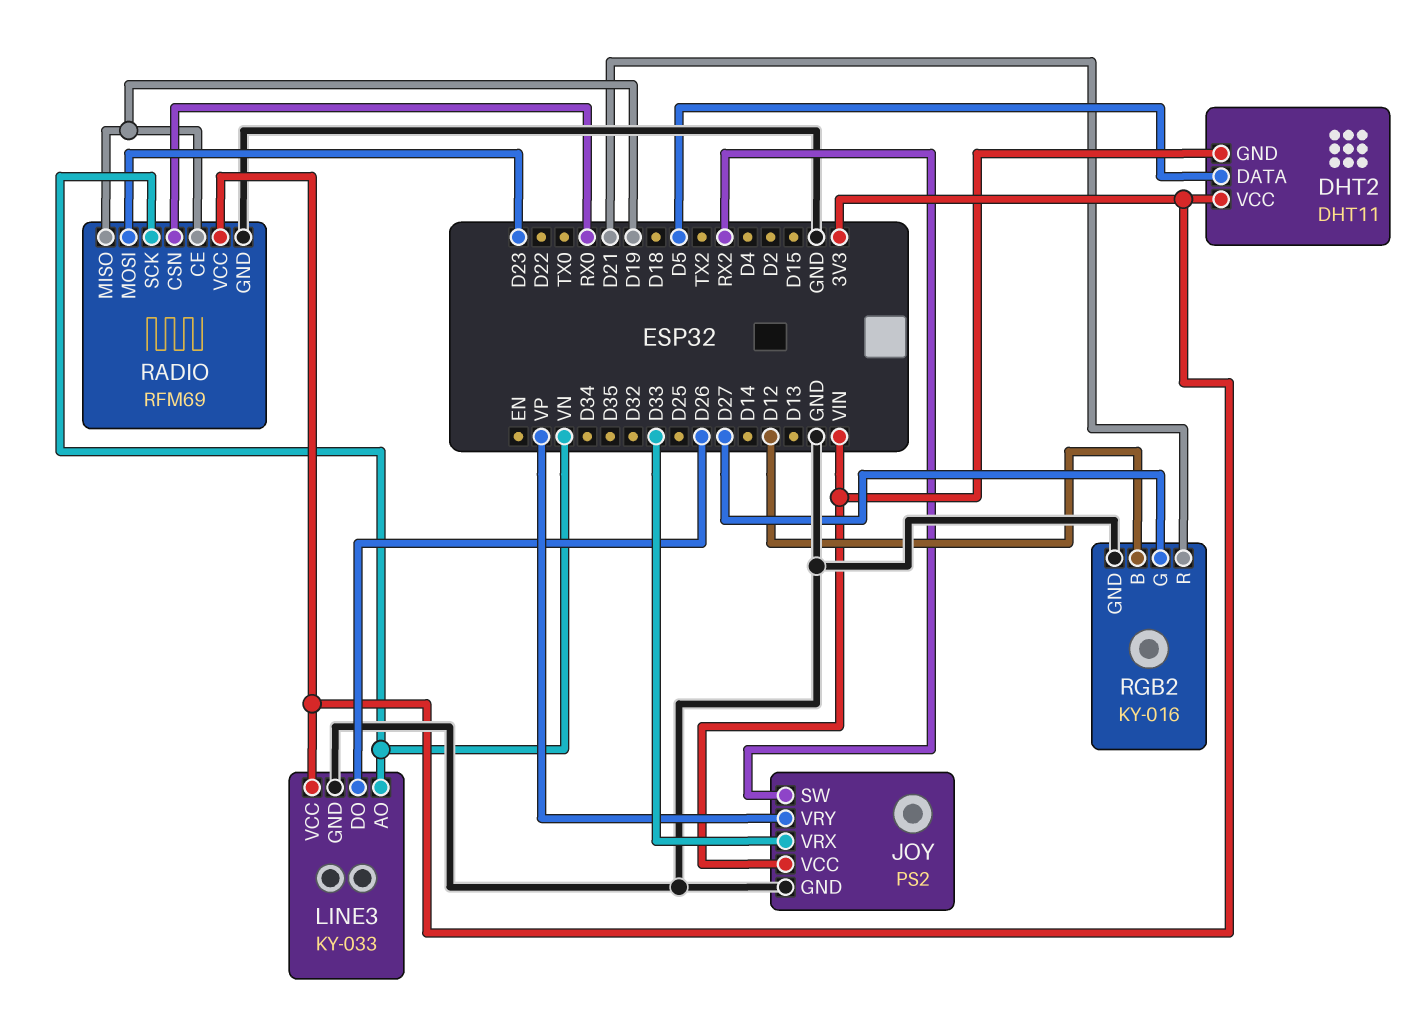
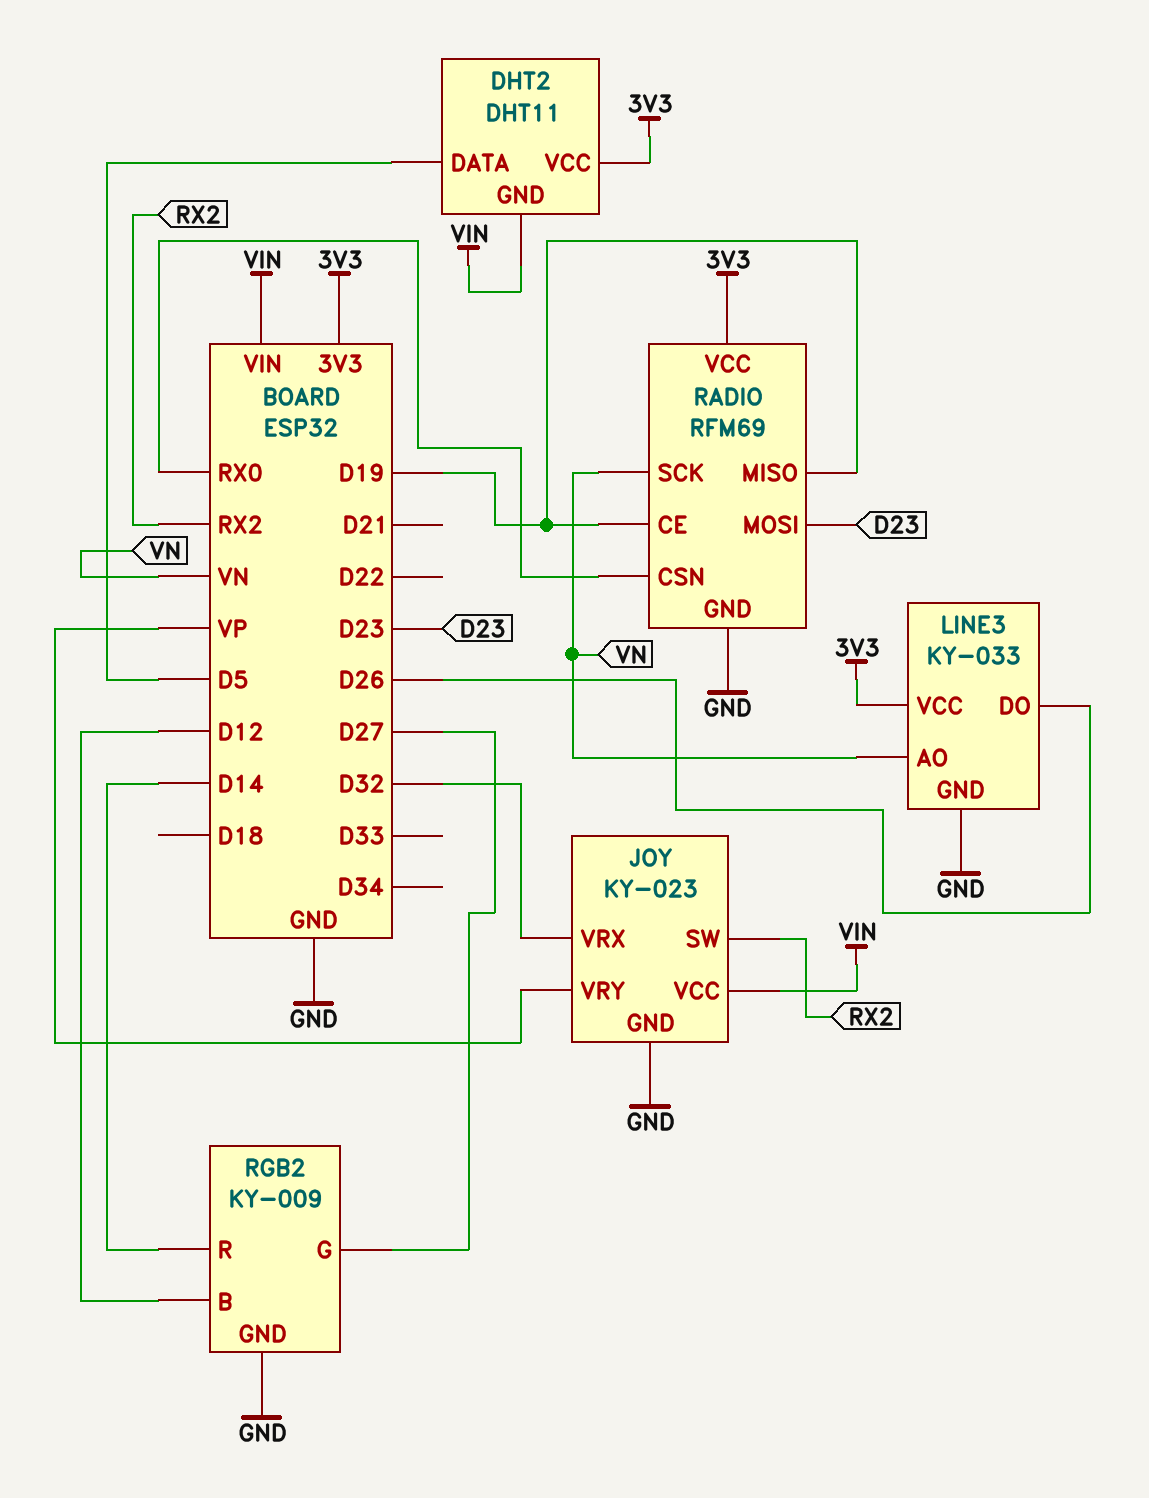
JOY: PS2 -> KY-023
JOY pin VRX: D33 -> D32
RGB2: KY-016 -> KY-009
RGB2 pin R: D21 -> D14

